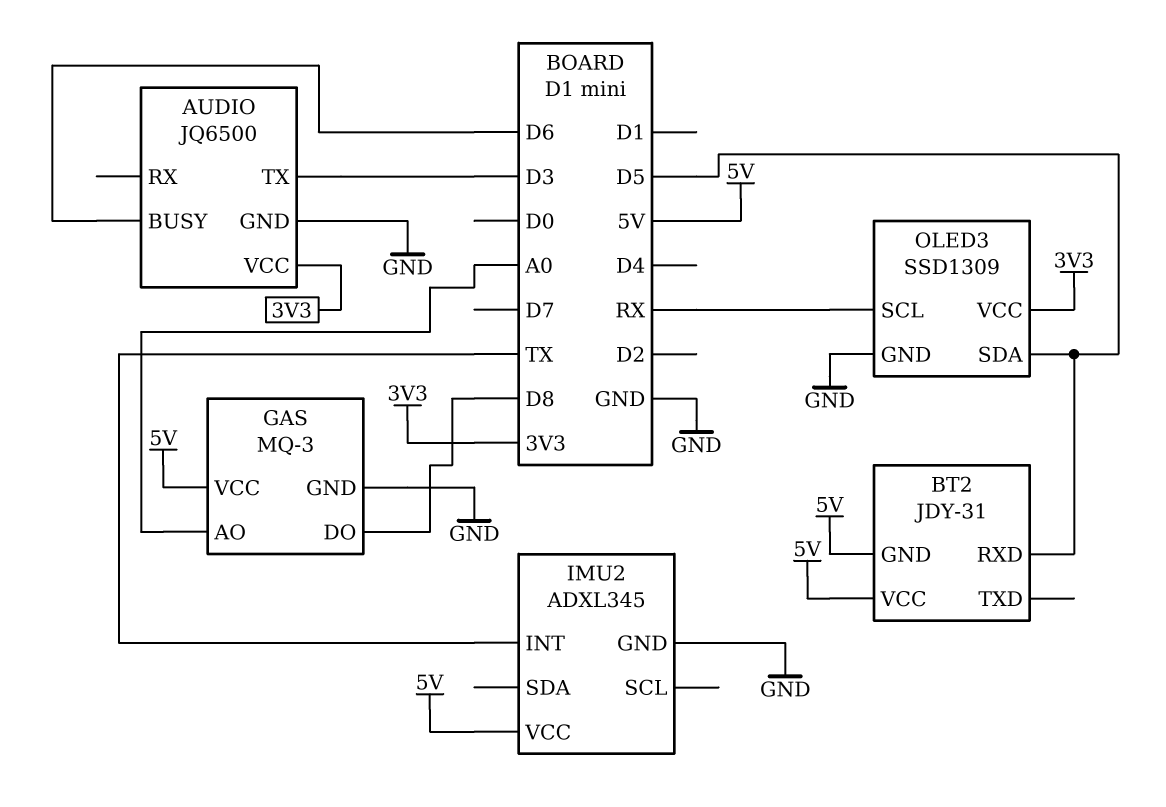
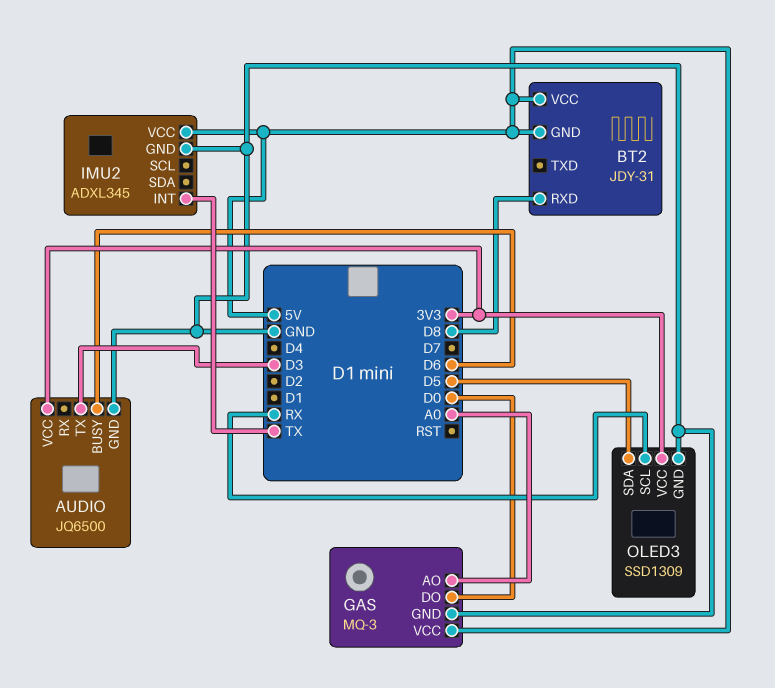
BT2 pin RXD: D5 -> D8
GAS pin DO: D8 -> D0

